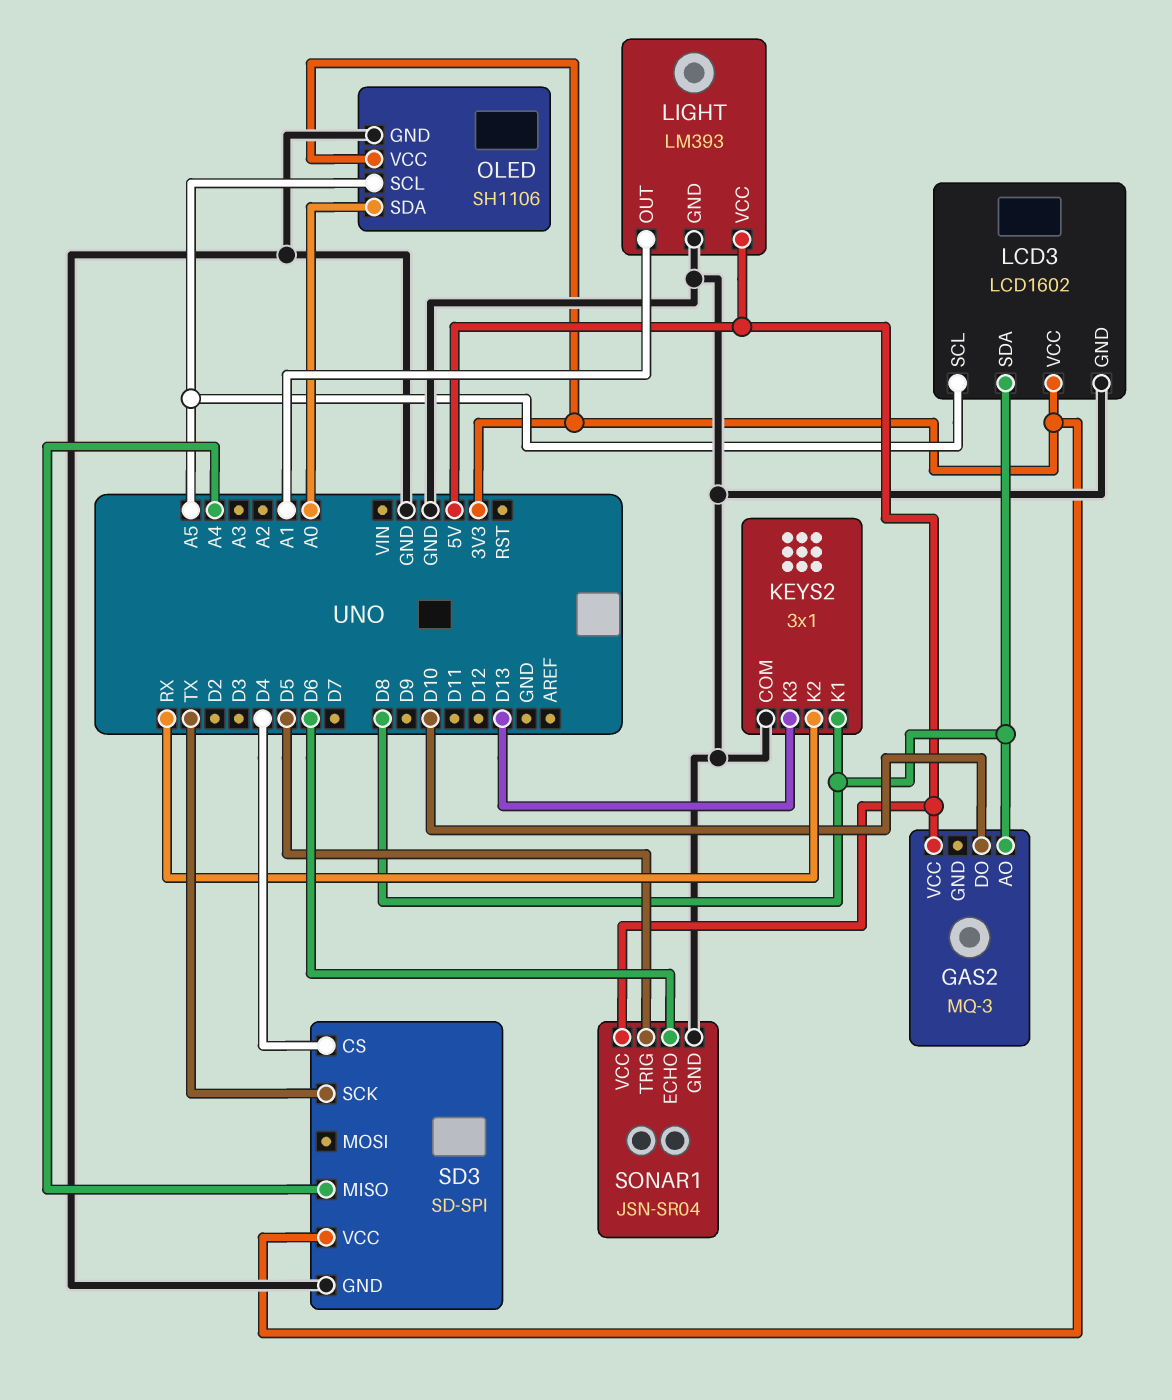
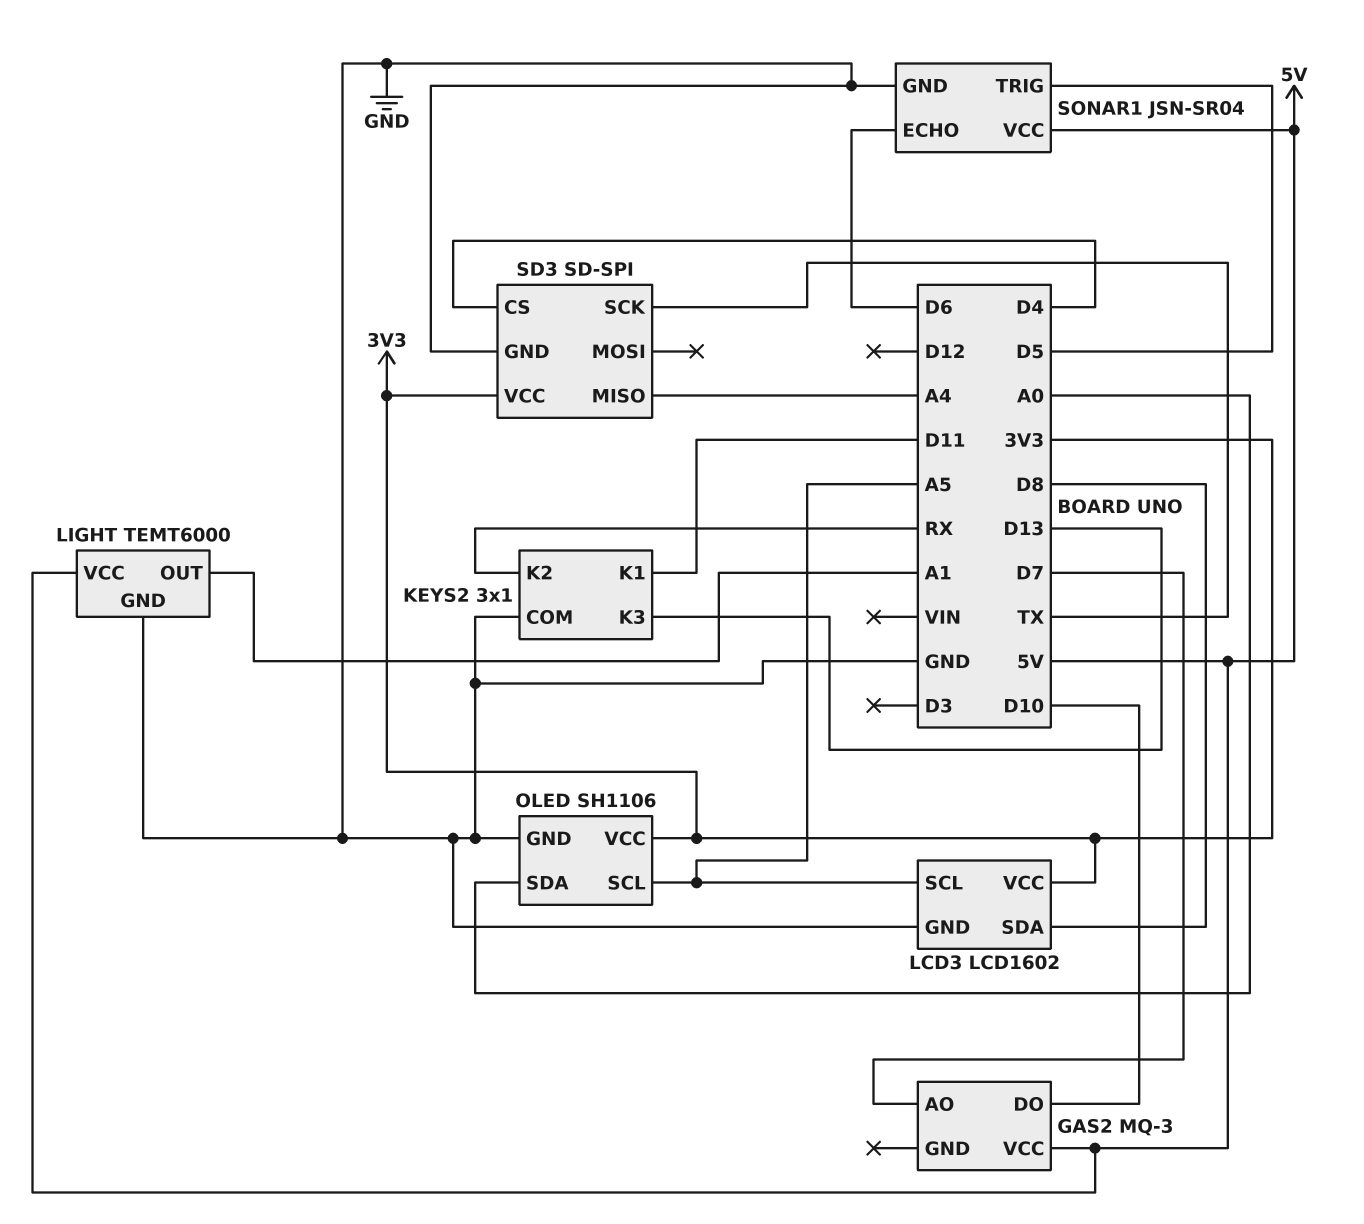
GAS2 pin AO: D8 -> D7
KEYS2 pin K1: D8 -> D11
LIGHT: LM393 -> TEMT6000

